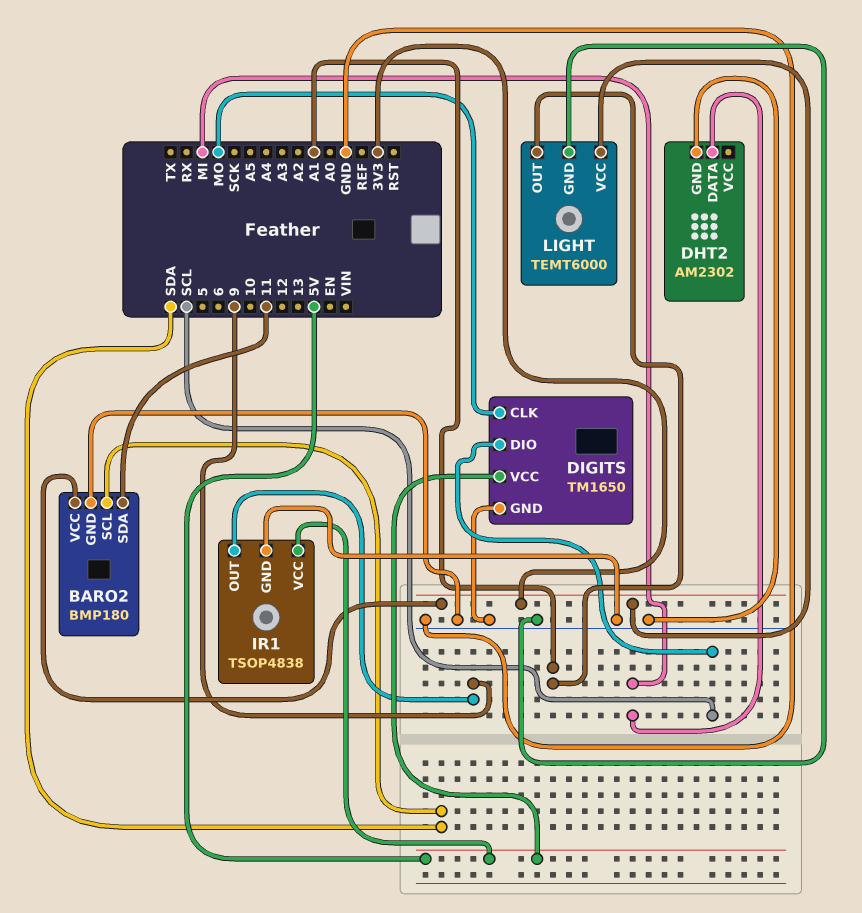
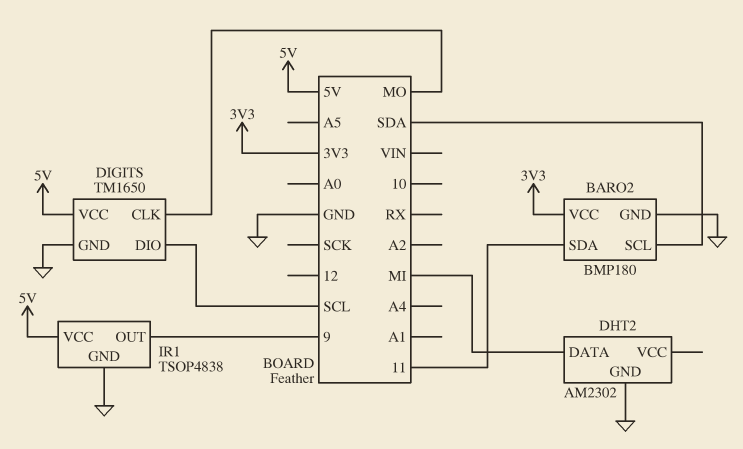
LIGHT: TEMT6000 -> none
LIGHT pin GND: GND -> none
LIGHT pin OUT: A1 -> none
LIGHT pin VCC: 3V3 -> none

